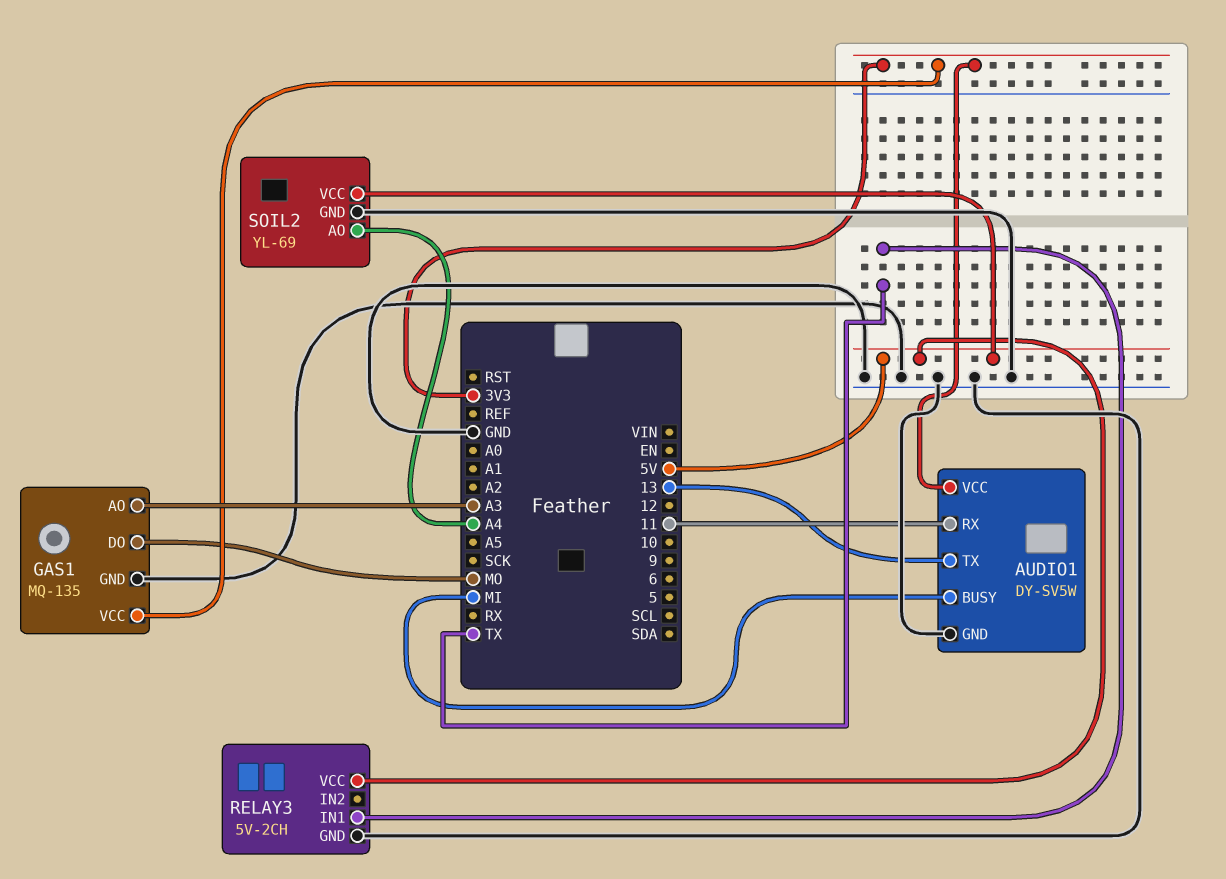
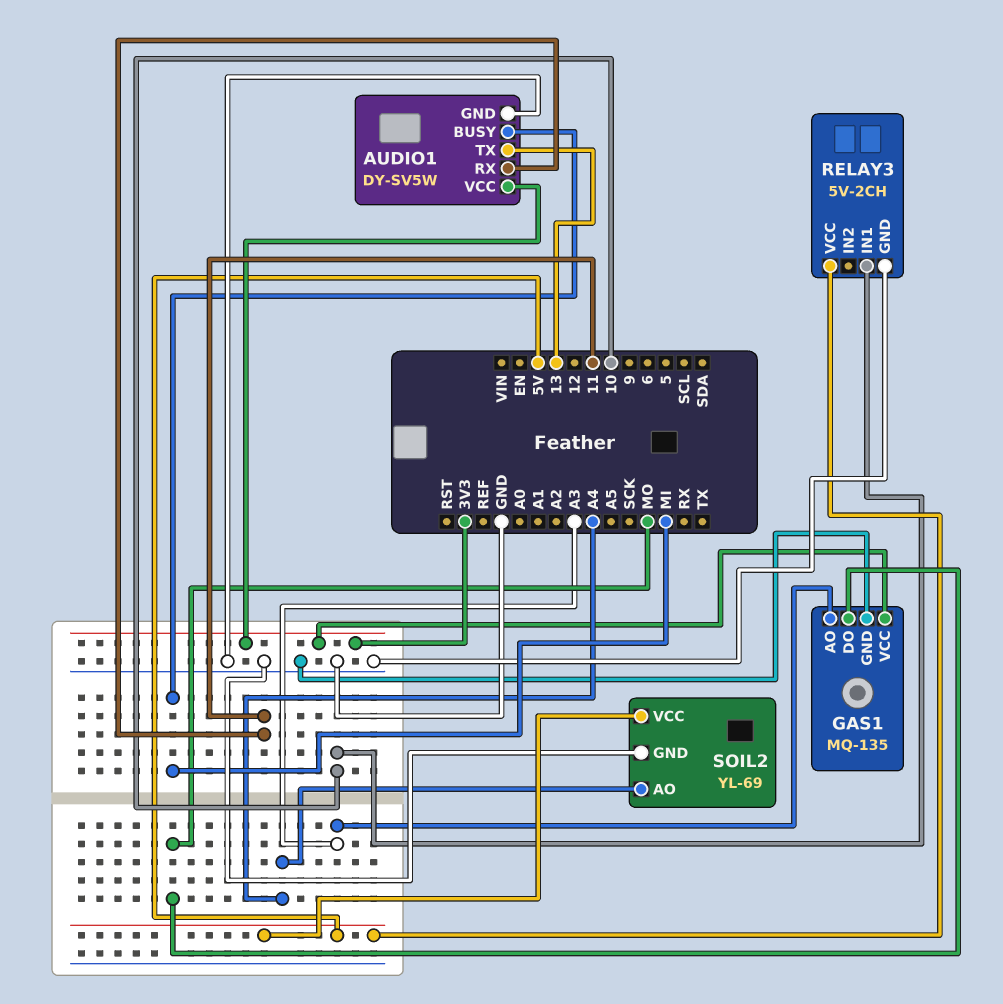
RELAY3 pin IN1: TX -> 10

